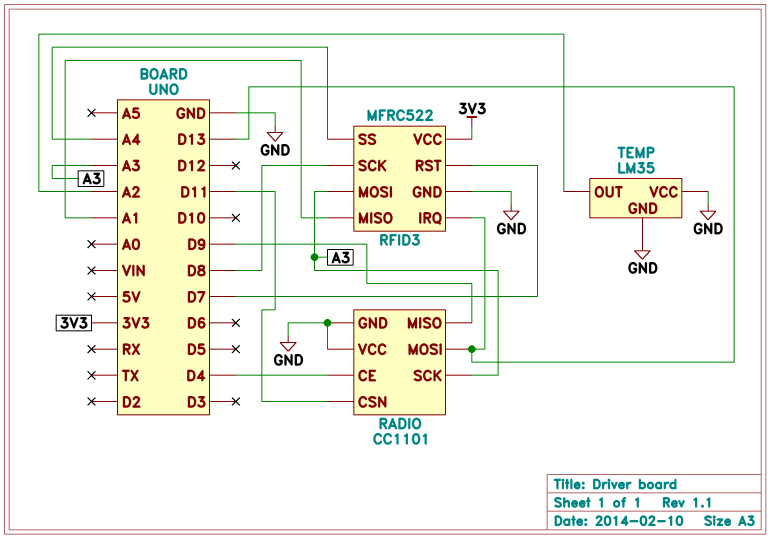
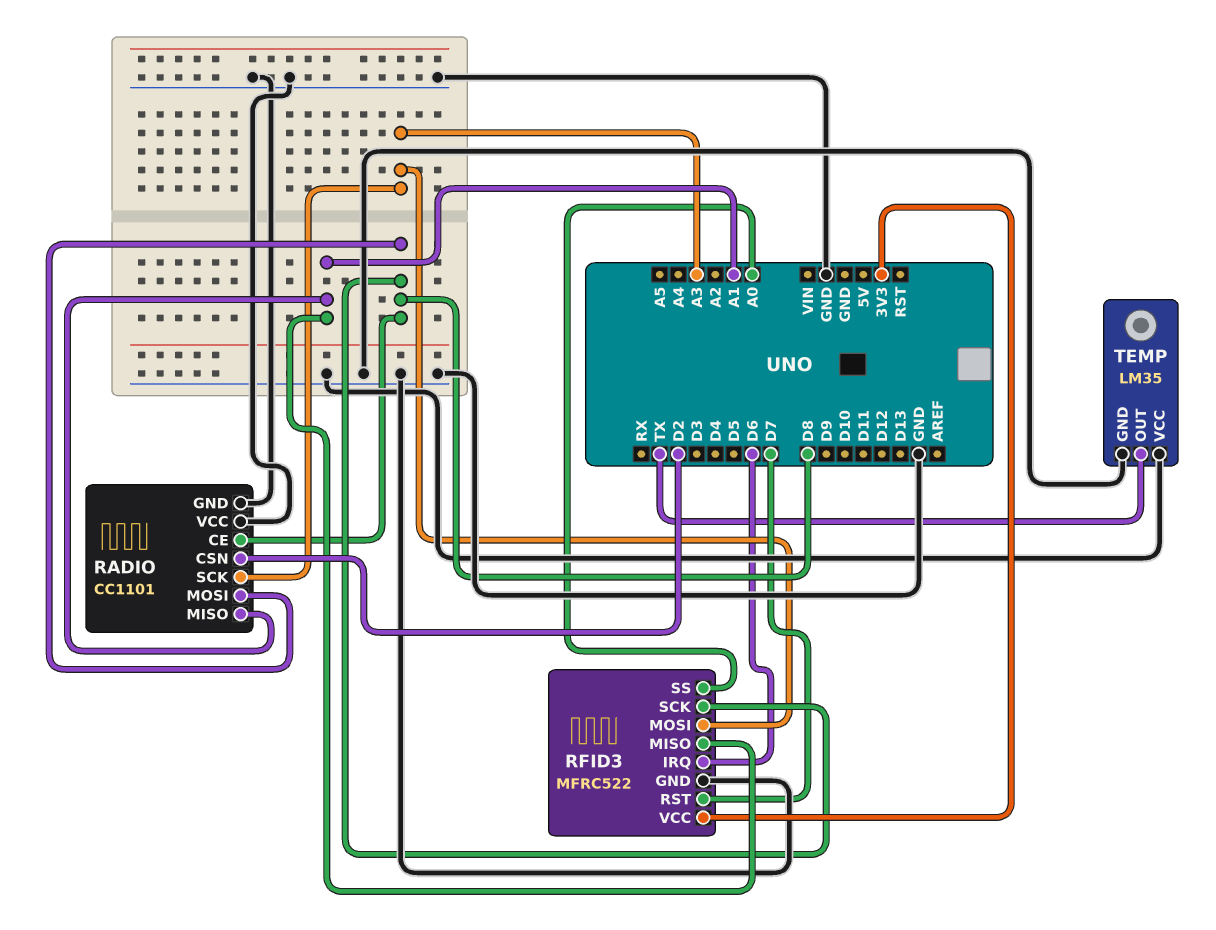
RADIO pin CE: D4 -> D8
RADIO pin CSN: D11 -> D2
RADIO pin MISO: D9 -> A1
RADIO pin MOSI: D13 -> D8
RFID3 pin IRQ: D13 -> D6
RFID3 pin SS: A4 -> A0
TEMP pin OUT: A2 -> TX

